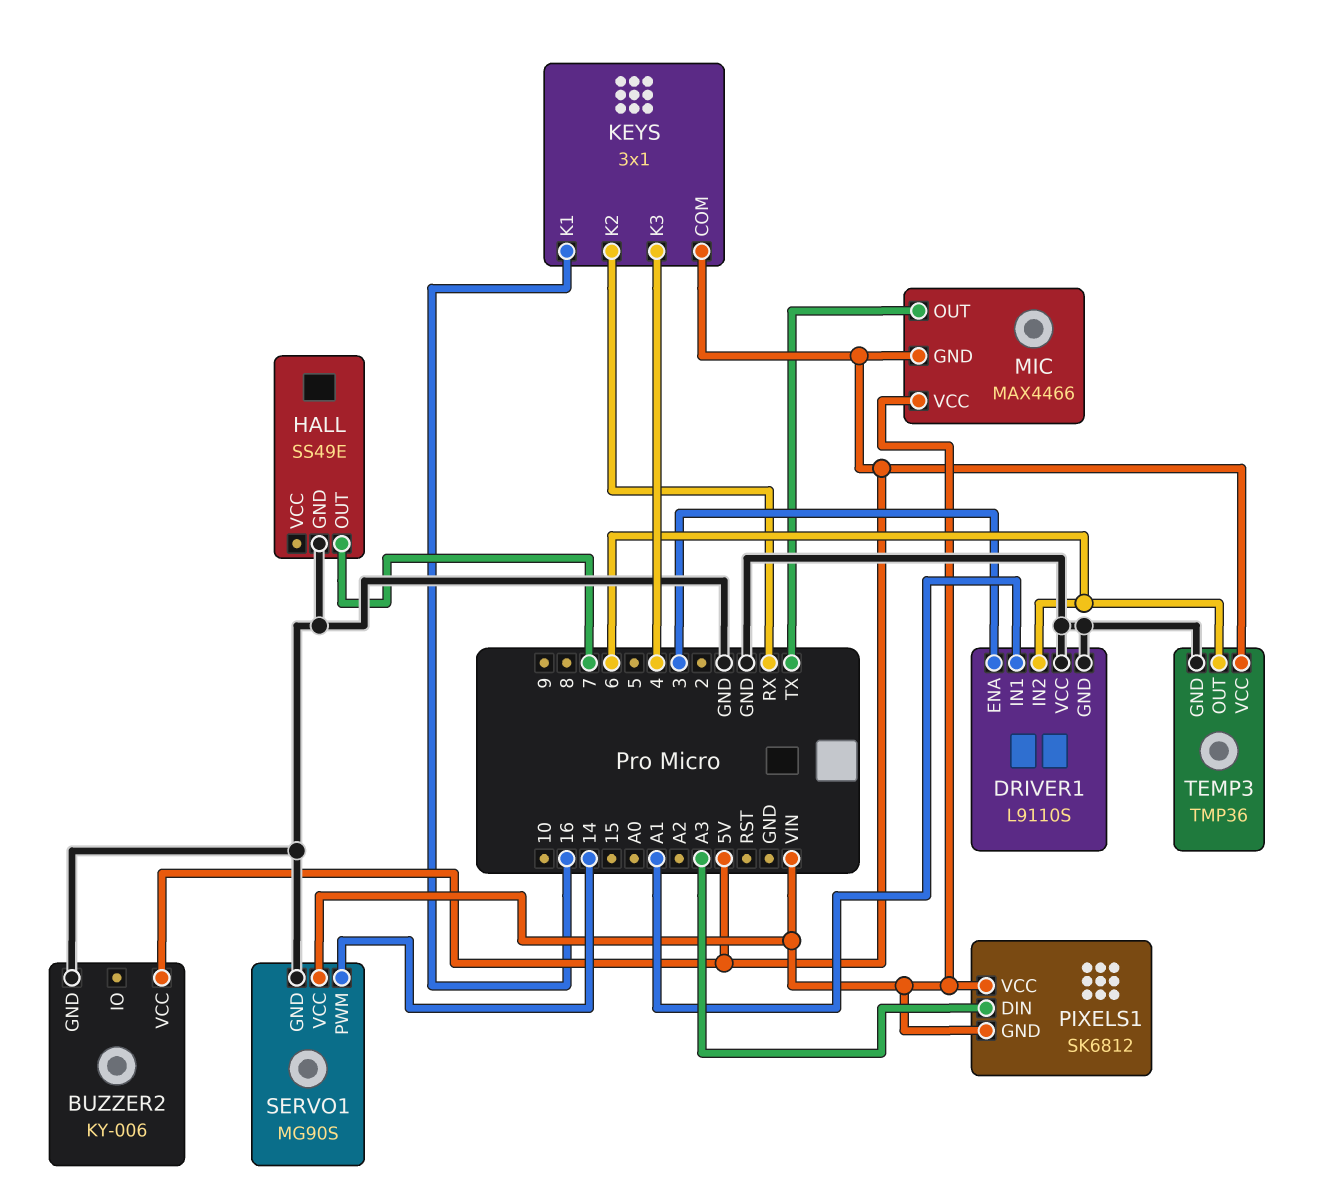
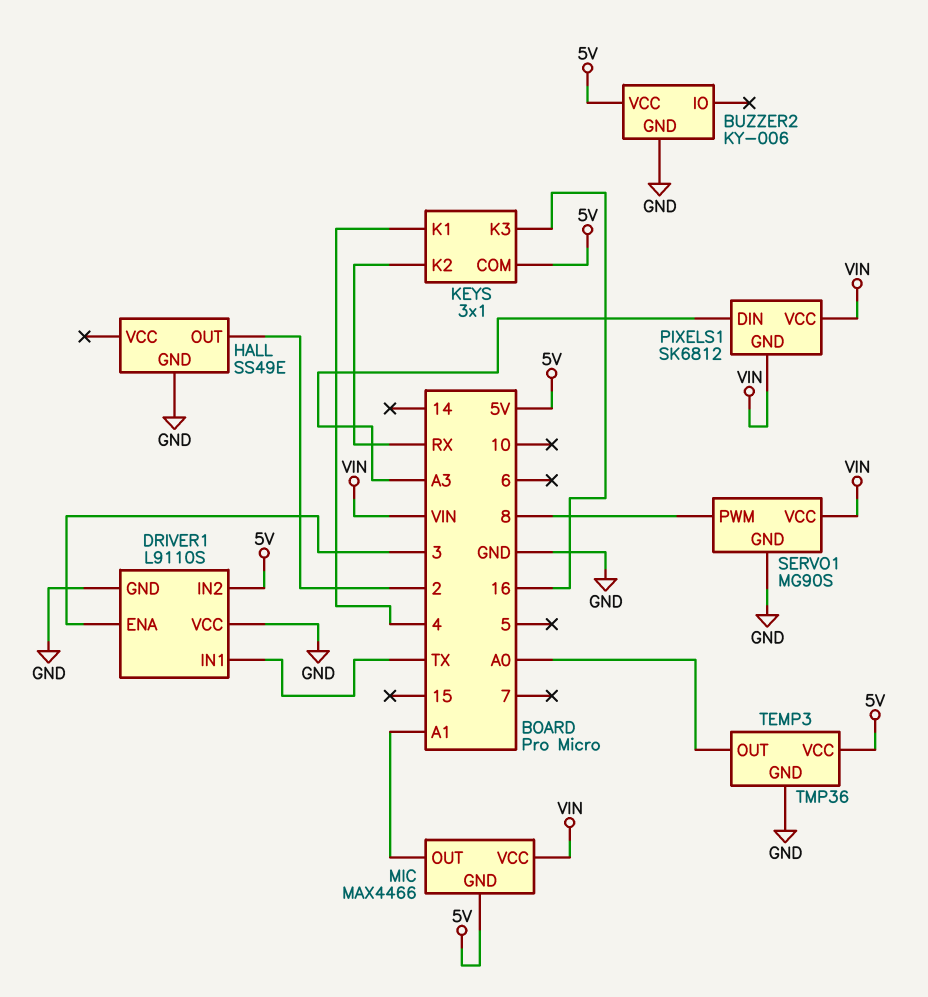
DRIVER1 pin IN1: A1 -> TX
DRIVER1 pin IN2: 6 -> 5V
HALL pin OUT: 7 -> 2
KEYS pin K1: 16 -> 4
KEYS pin K3: 4 -> 16
MIC pin OUT: TX -> A1
SERVO1 pin PWM: 14 -> 8
TEMP3 pin OUT: 6 -> A0

